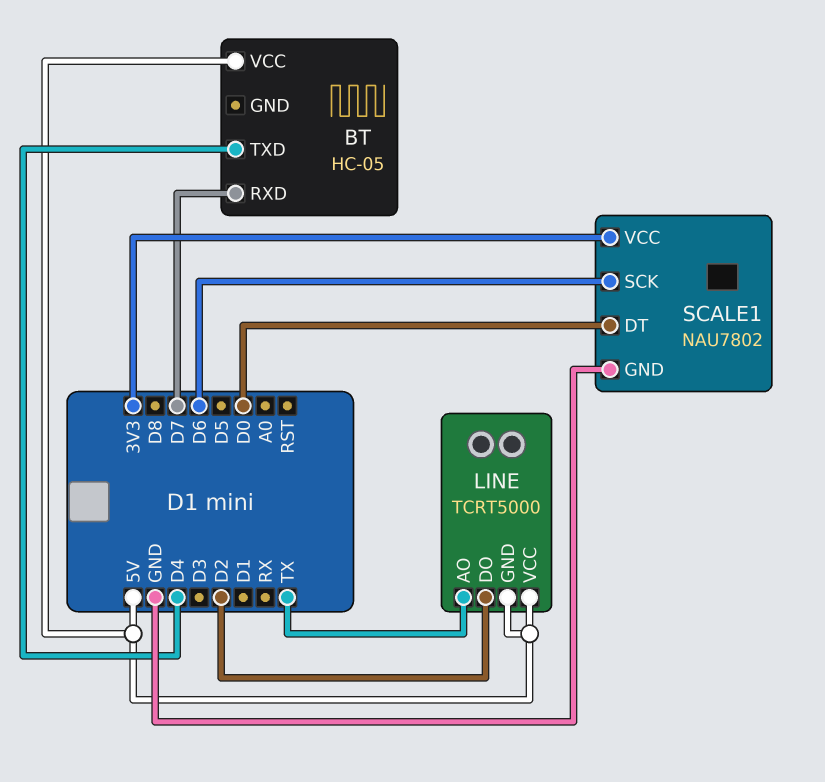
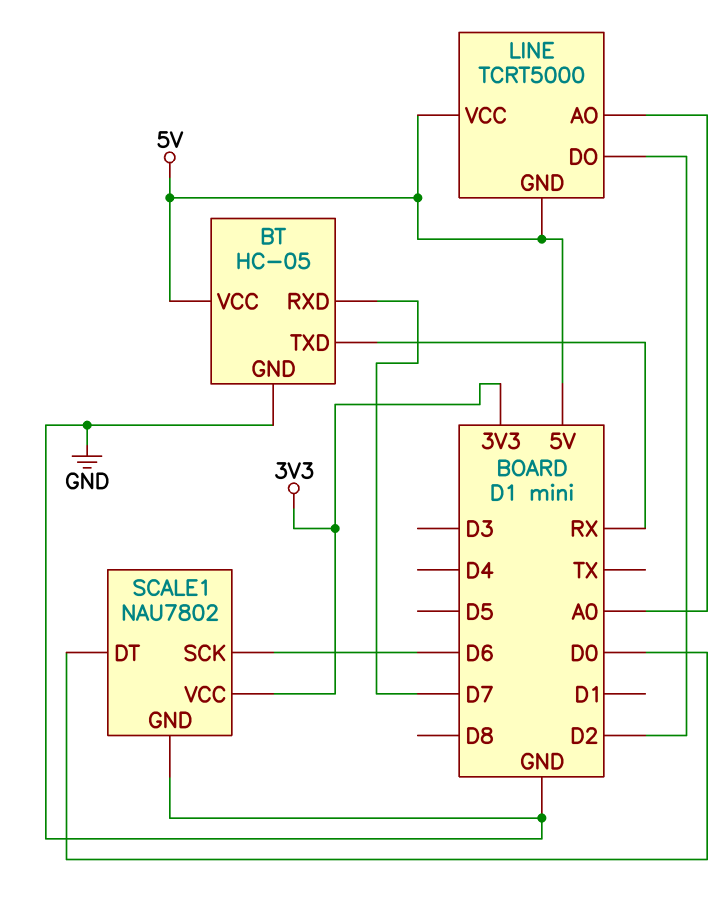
BT pin GND: none -> GND
BT pin TXD: D4 -> RX
LINE pin AO: TX -> A0

